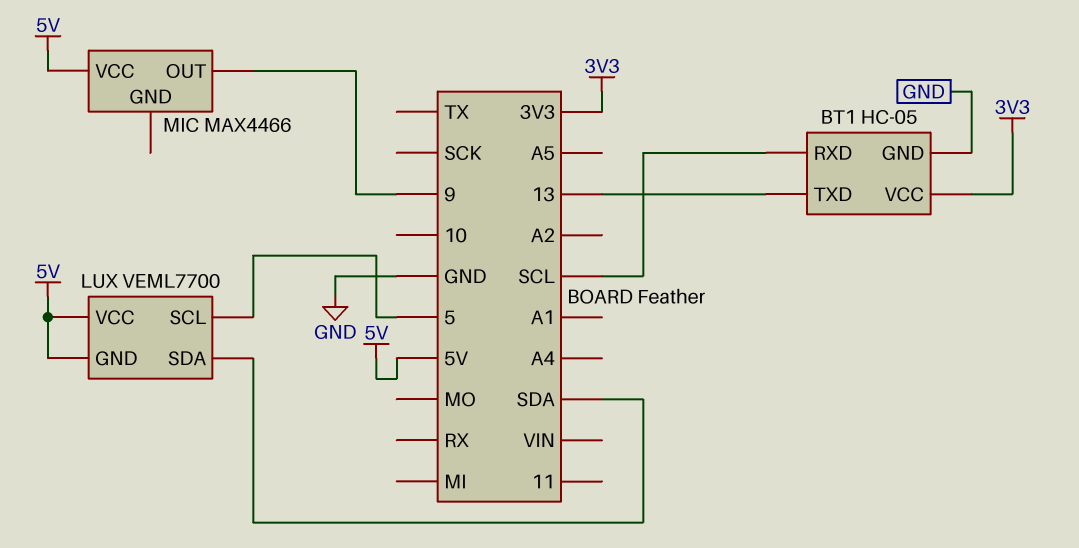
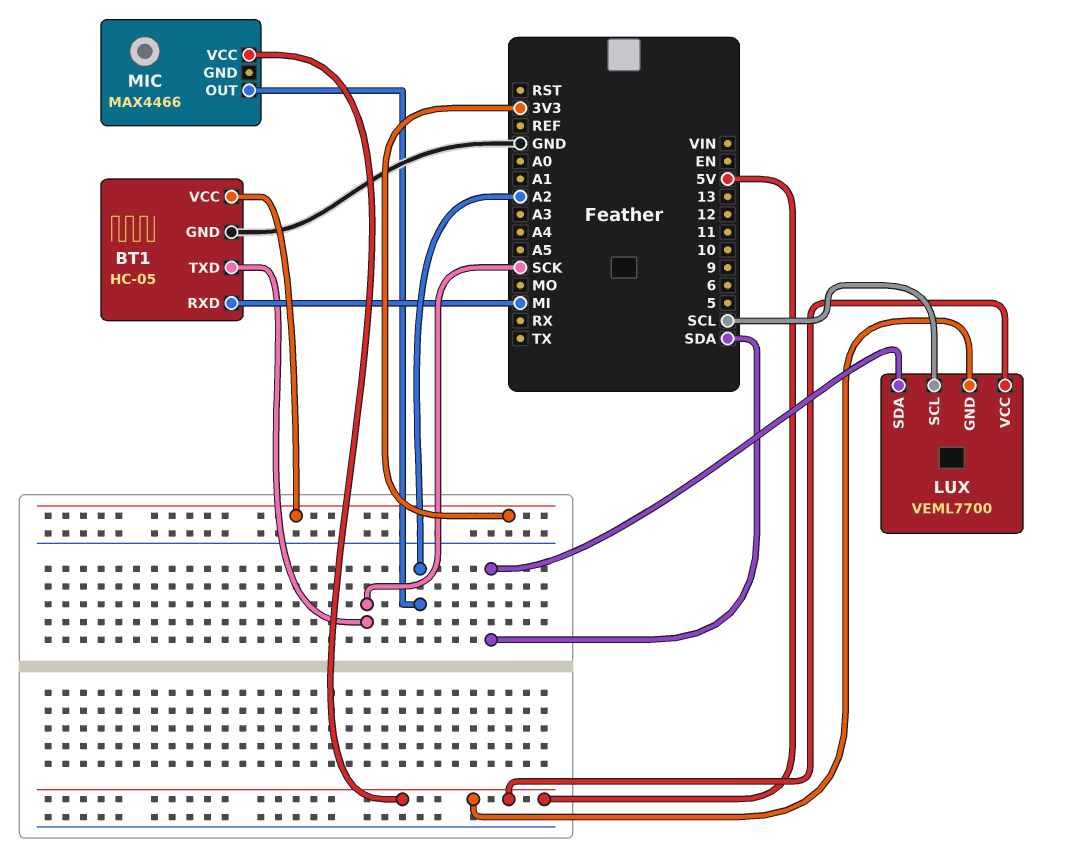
BT1 pin RXD: SCL -> MI
BT1 pin TXD: 13 -> SCK
LUX pin SCL: 5 -> SCL
MIC pin OUT: 9 -> A2

